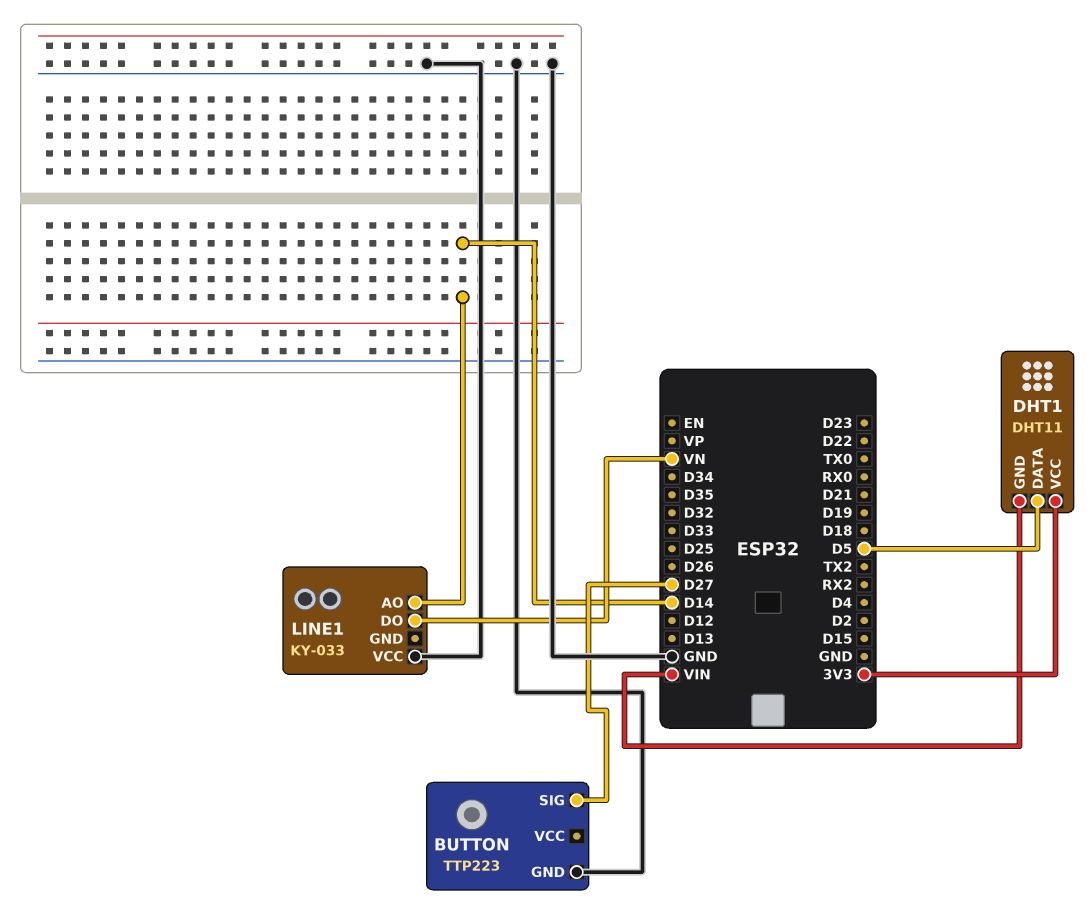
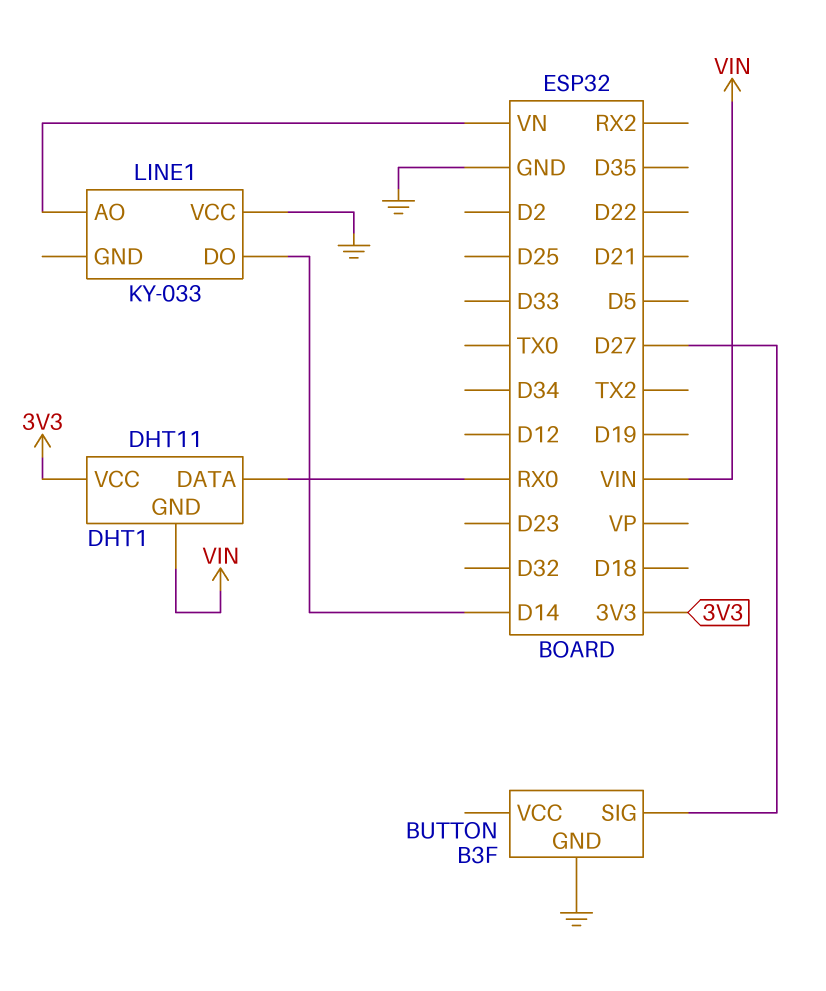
BUTTON: TTP223 -> B3F
DHT1 pin DATA: D5 -> RX0
LINE1 pin AO: D14 -> VN
LINE1 pin DO: VN -> D14

